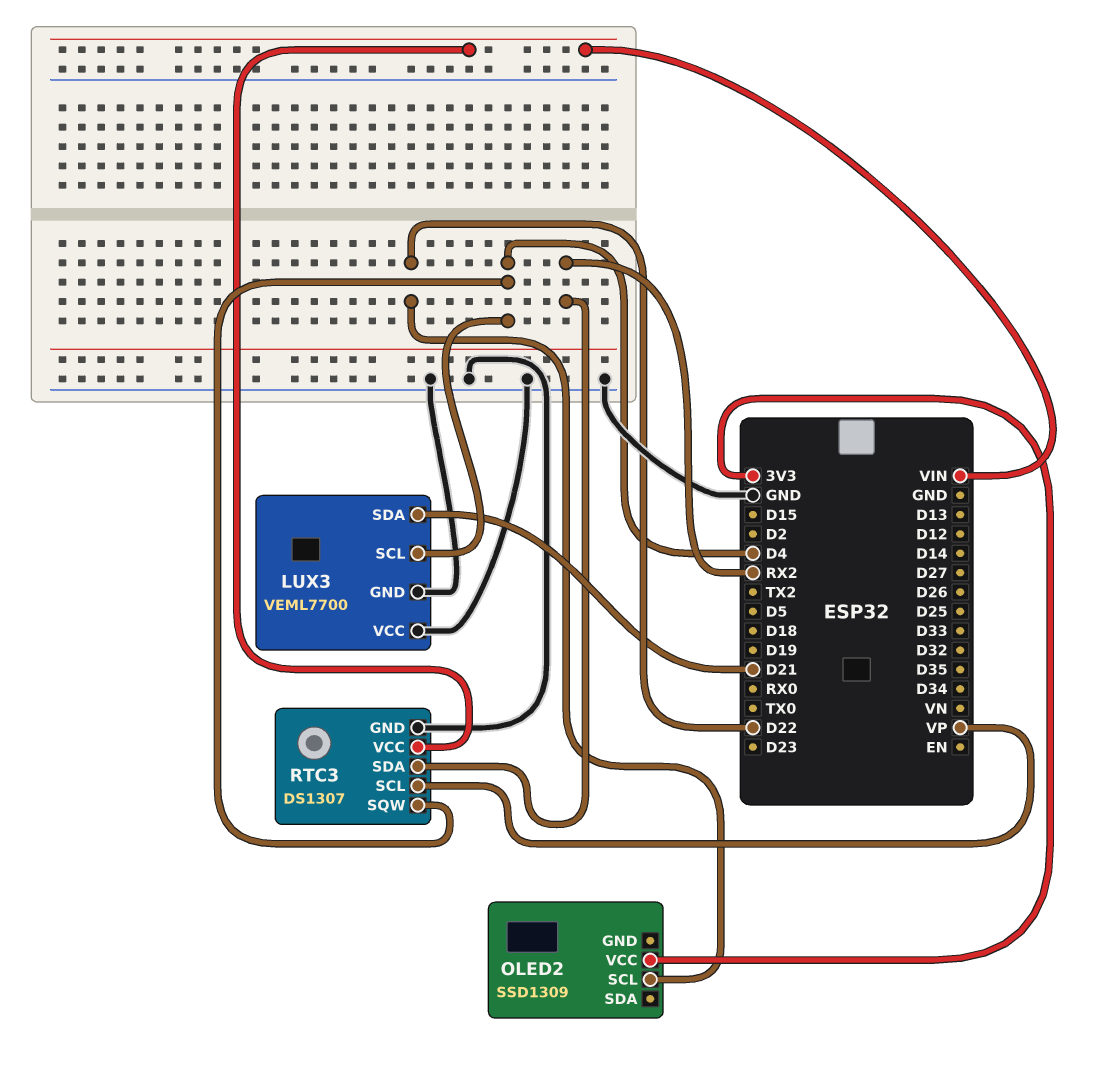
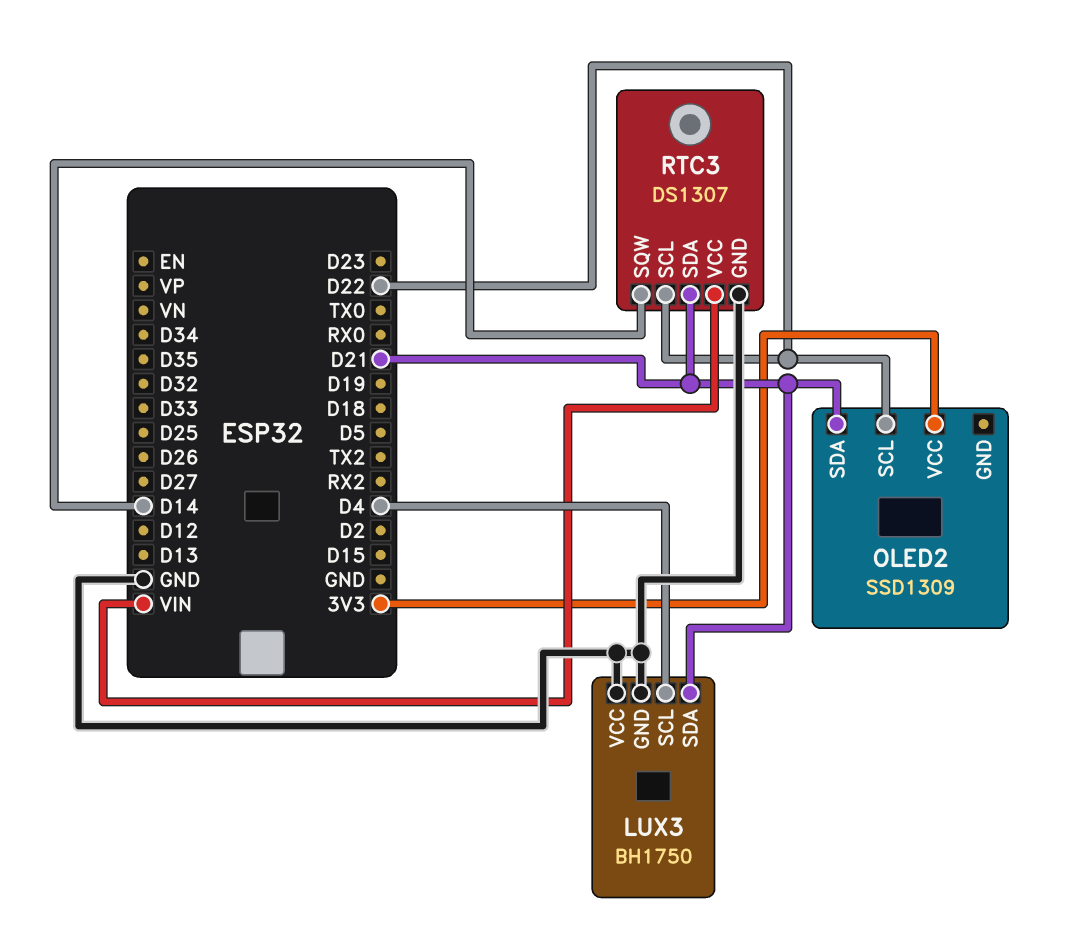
LUX3: VEML7700 -> BH1750
OLED2 pin SDA: none -> D21
RTC3 pin SCL: VP -> D22
RTC3 pin SDA: RX2 -> D21
RTC3 pin SQW: D4 -> D14

